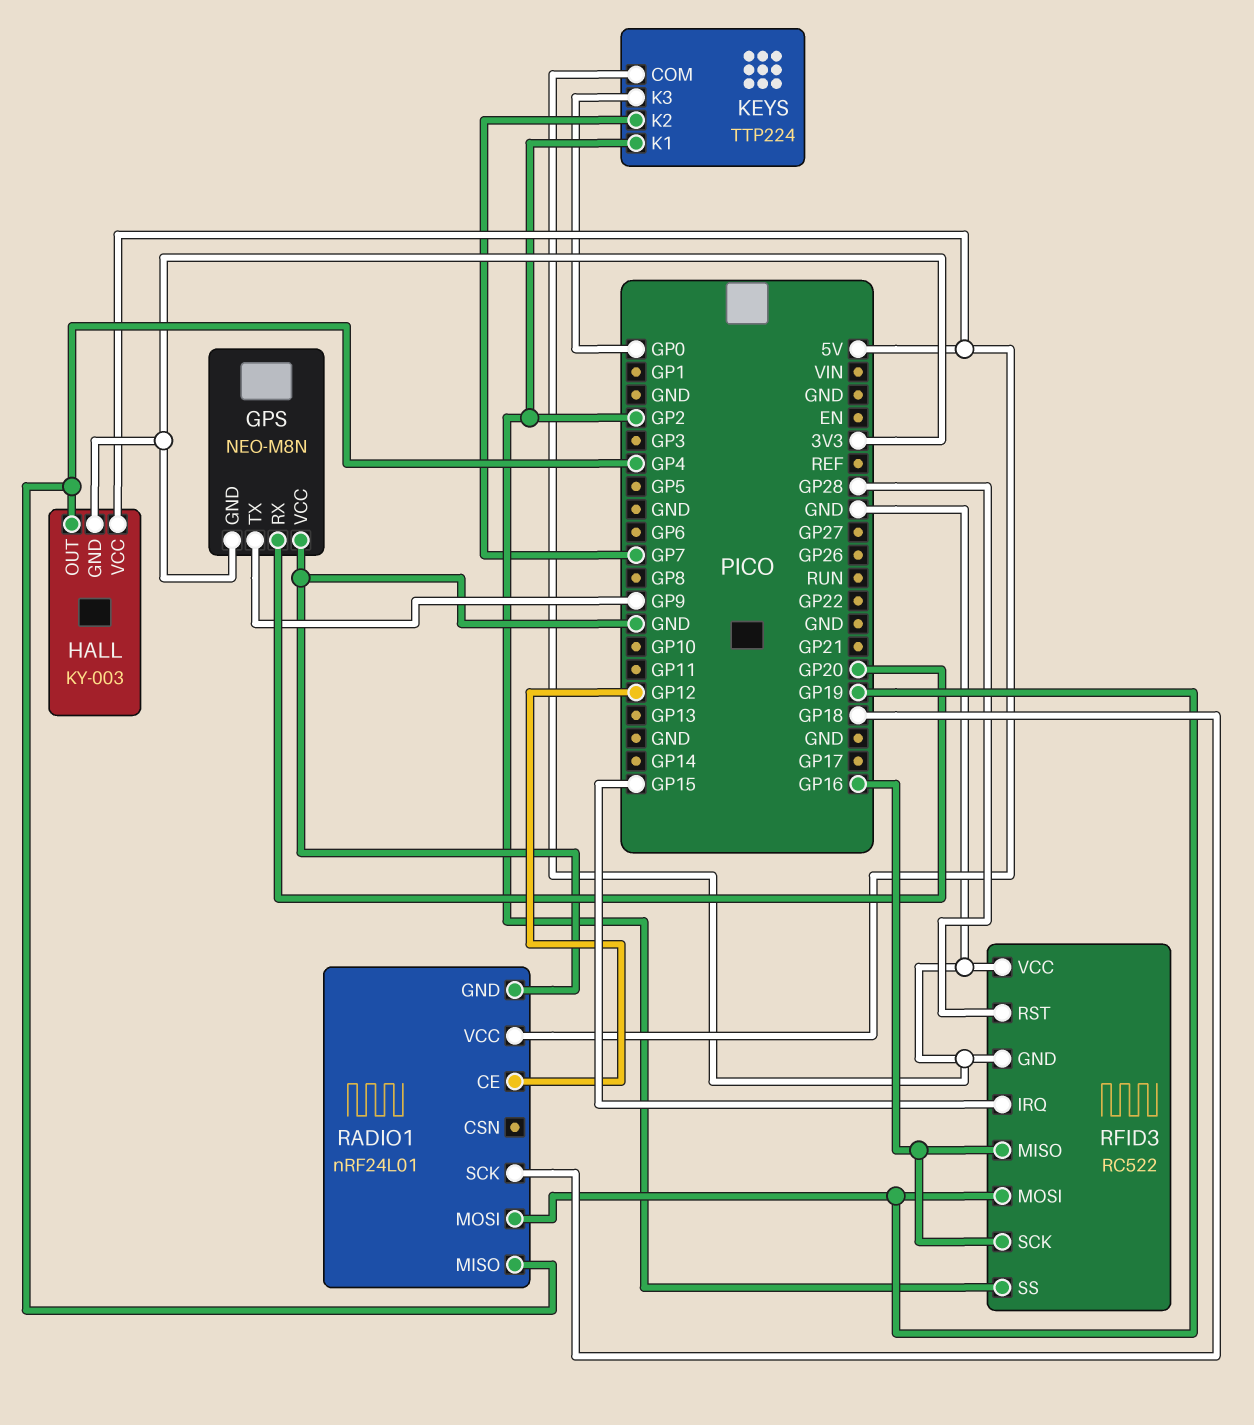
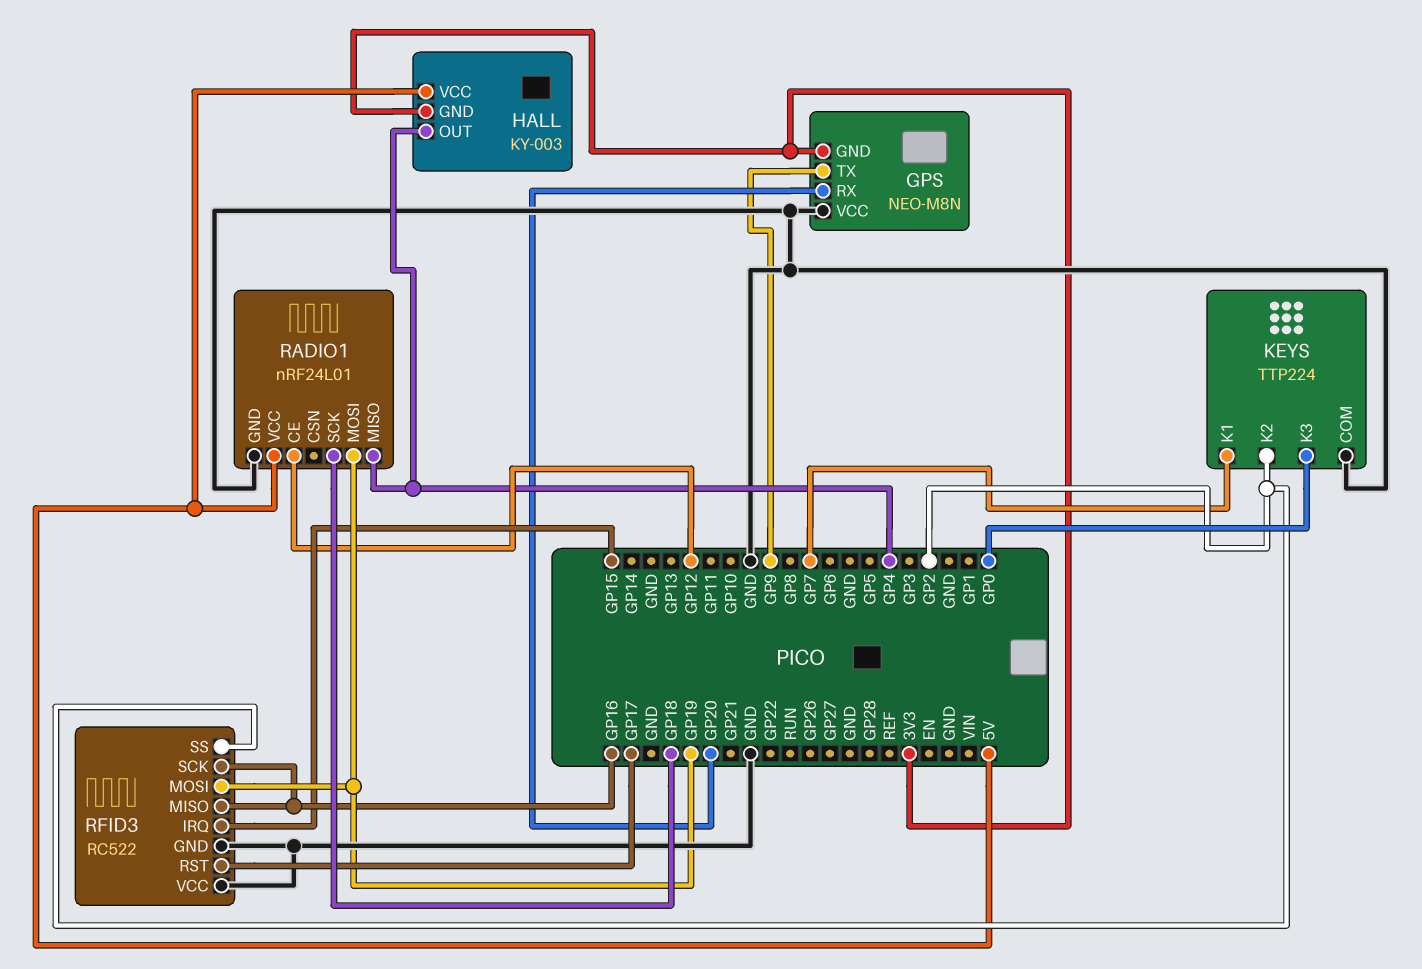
KEYS pin K1: GP2 -> GP7
KEYS pin K2: GP7 -> GP2
RFID3 pin RST: GP28 -> GP17

